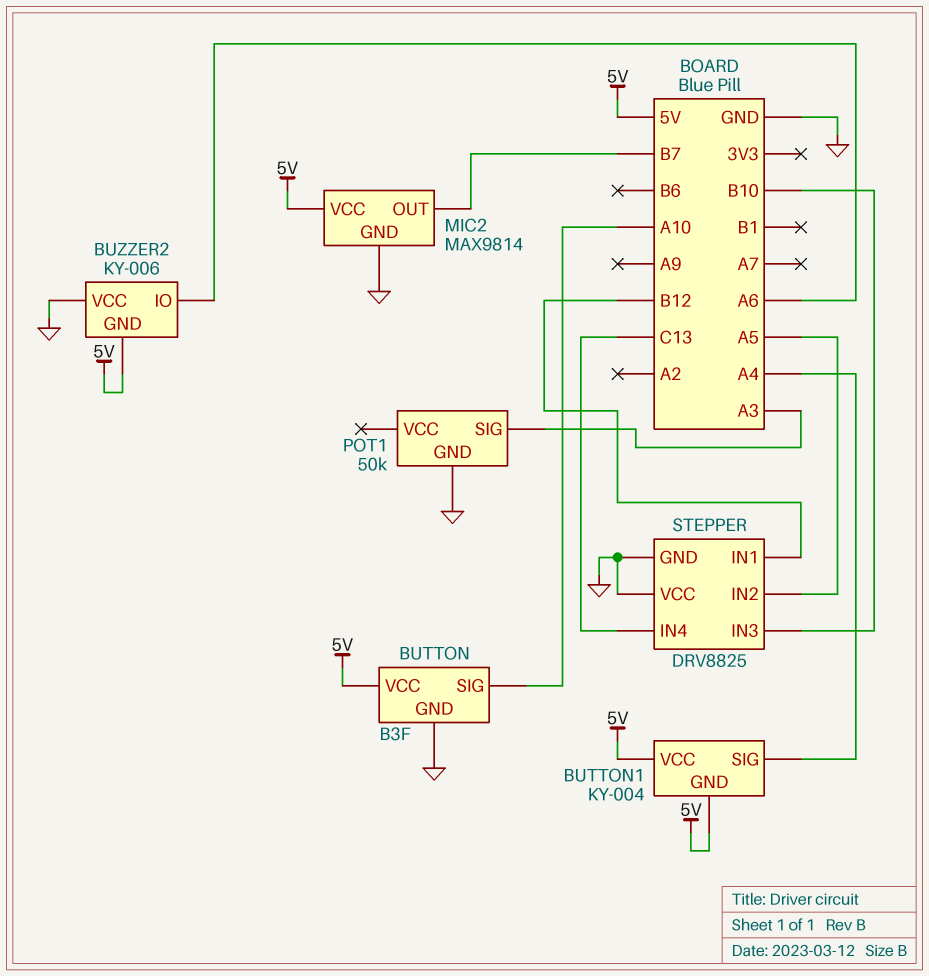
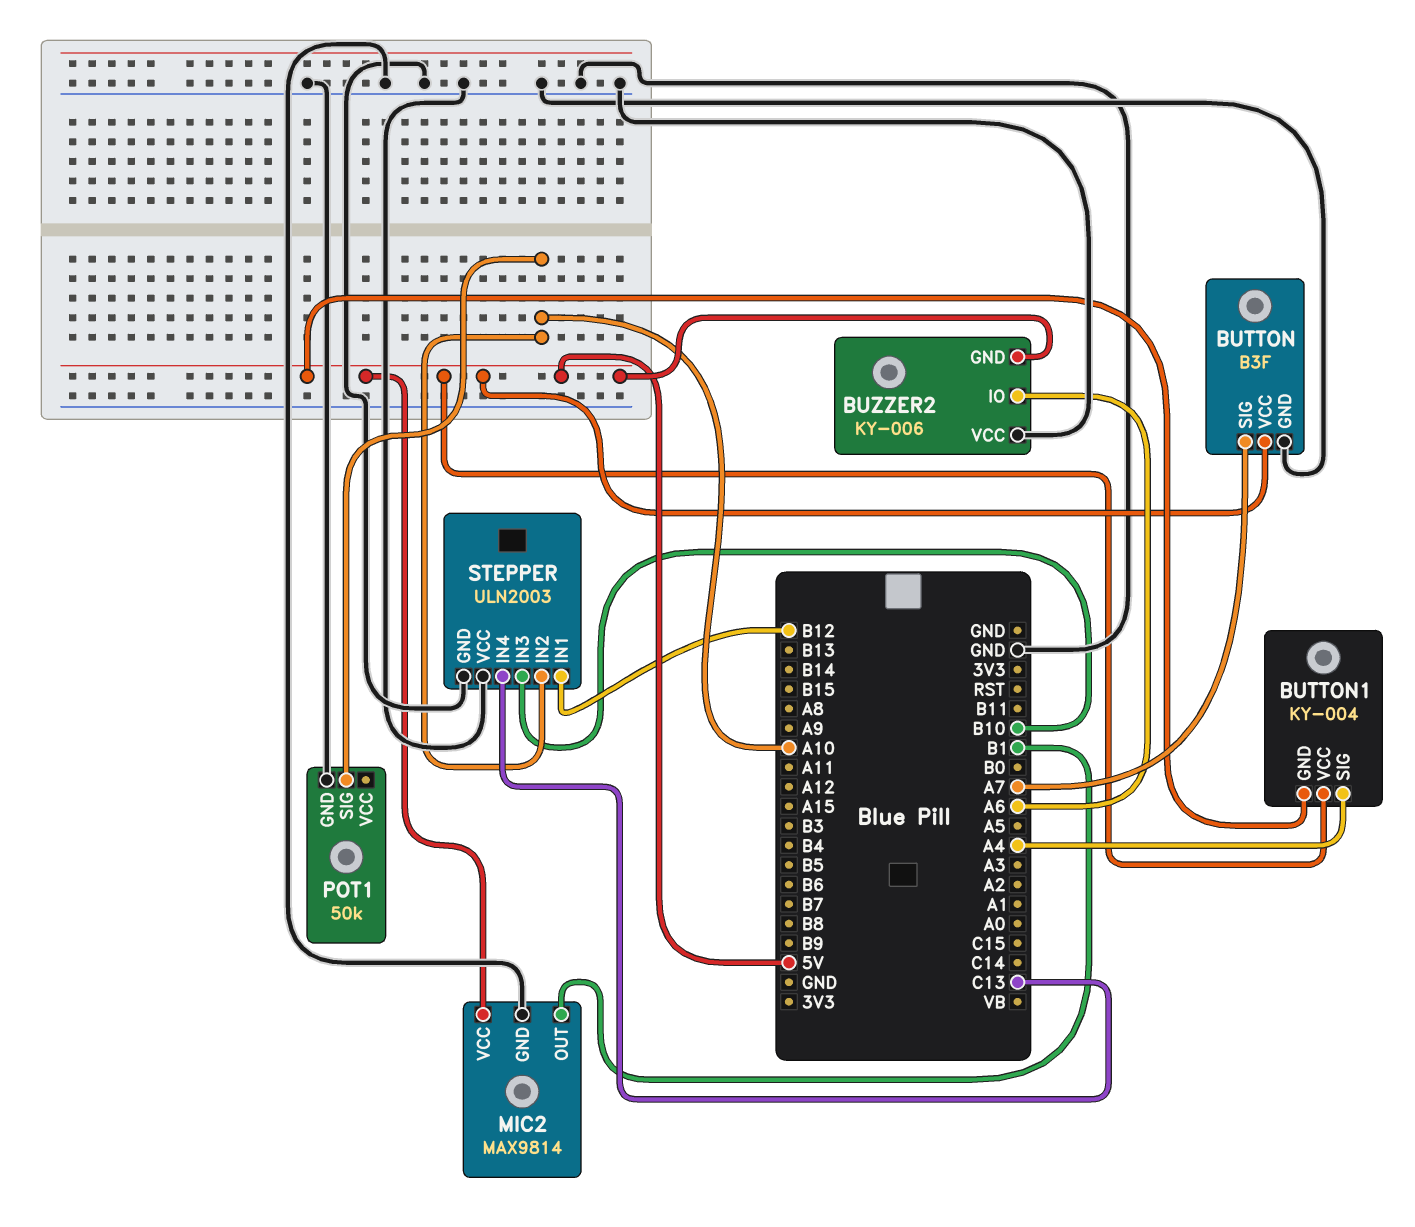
BUTTON pin SIG: A10 -> A7
MIC2 pin OUT: B7 -> B1
POT1 pin SIG: A3 -> A10
STEPPER: DRV8825 -> ULN2003
STEPPER pin IN2: A5 -> A10

